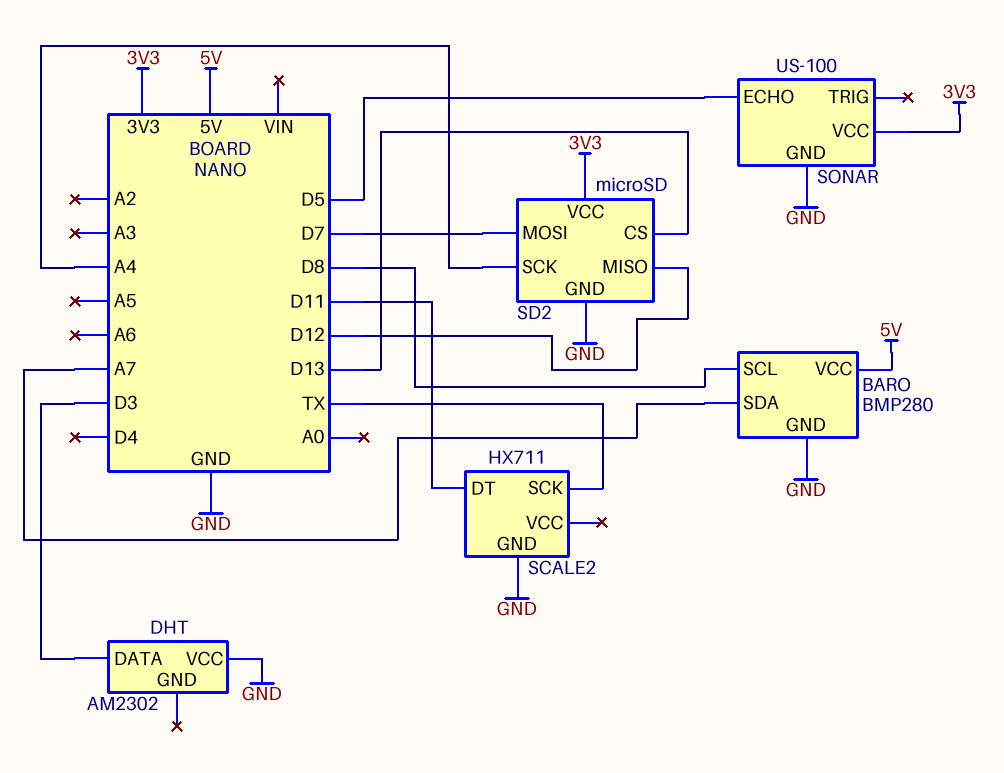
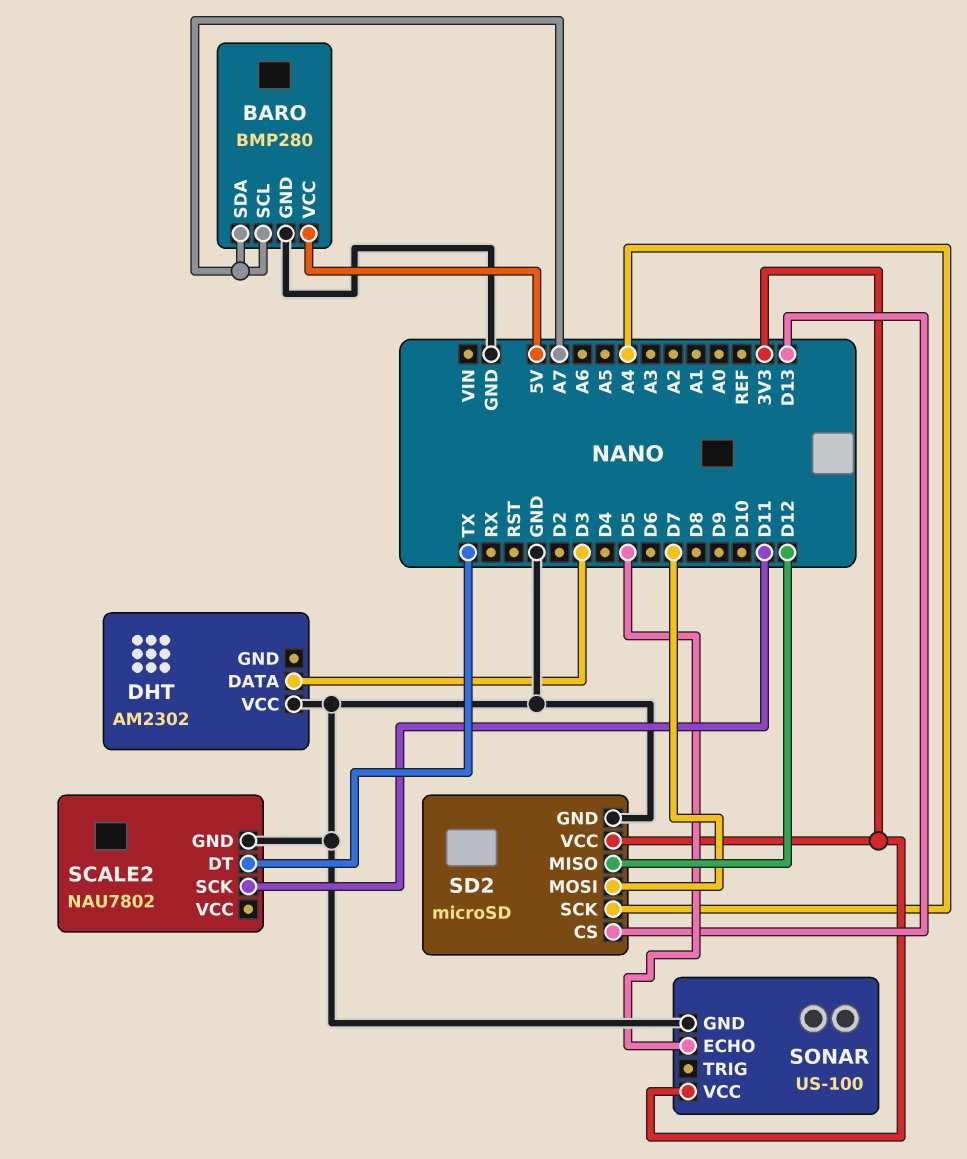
BARO pin SCL: D8 -> A7
SCALE2: HX711 -> NAU7802
SCALE2 pin DT: D11 -> TX
SCALE2 pin SCK: TX -> D11

